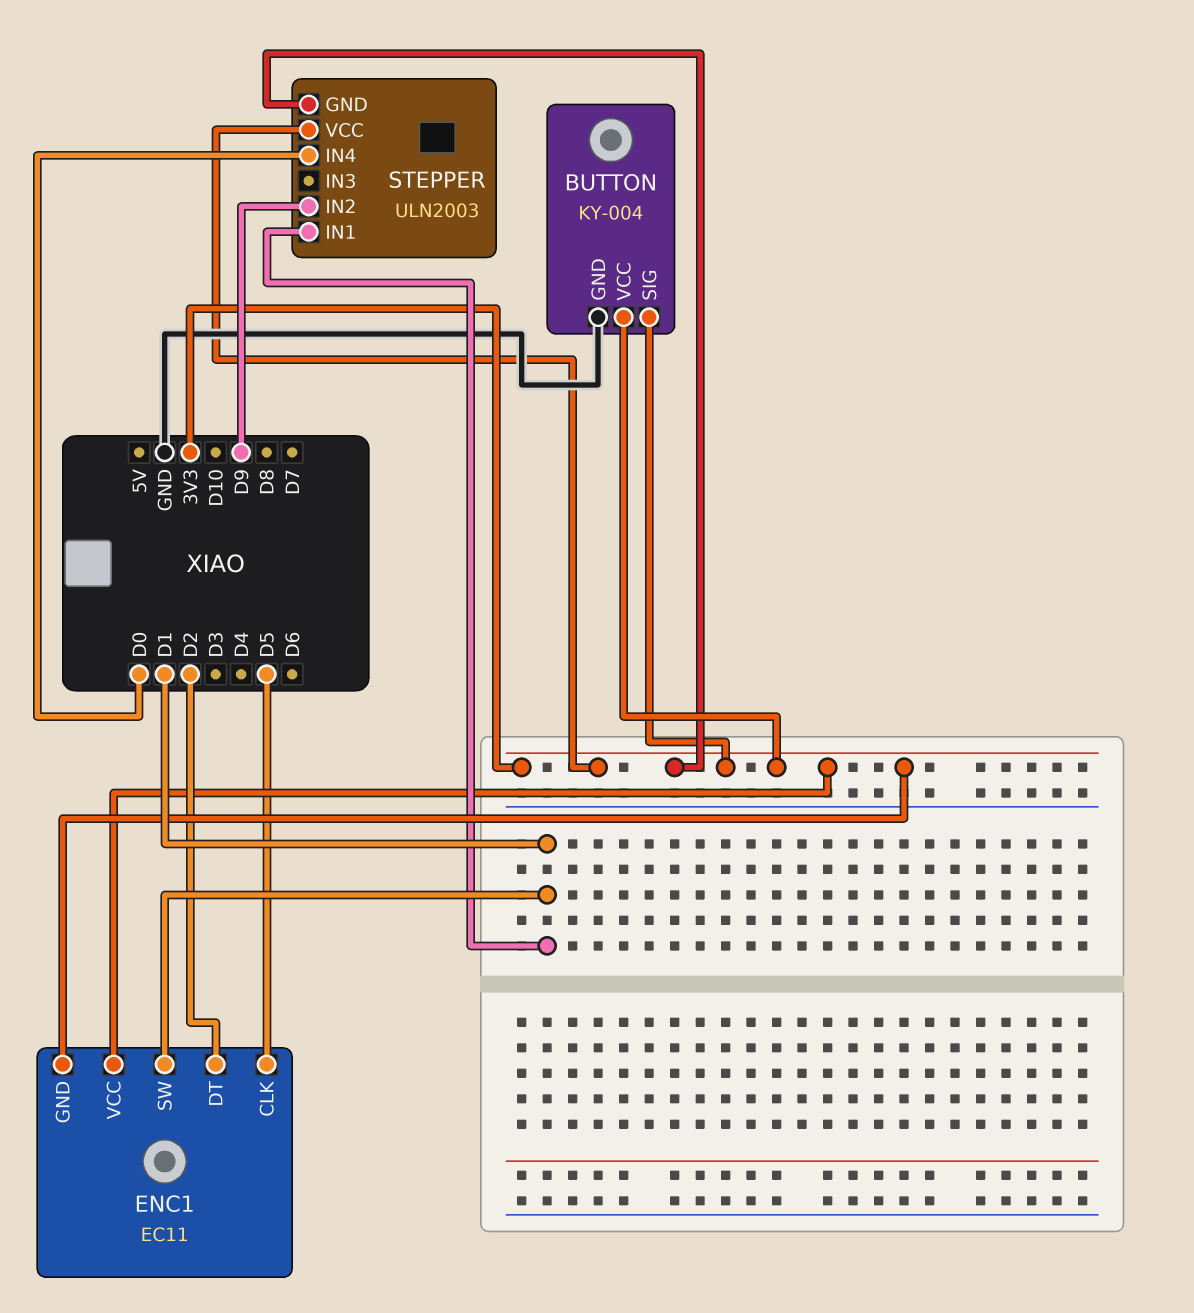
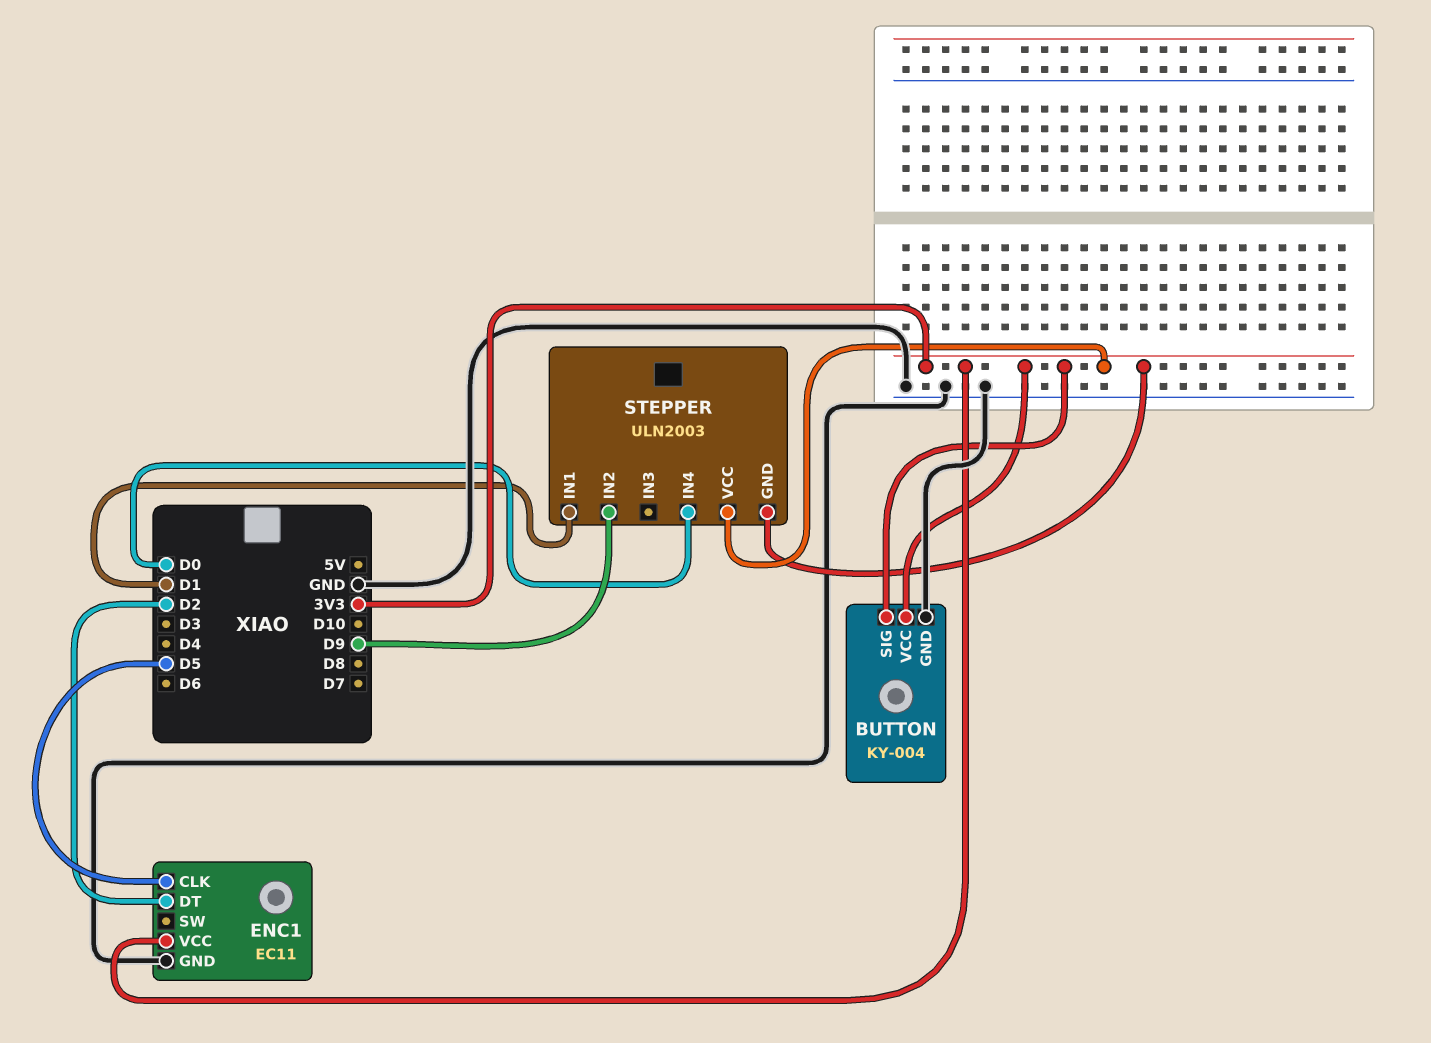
ENC1 pin GND: 3V3 -> GND
ENC1 pin SW: D1 -> none

